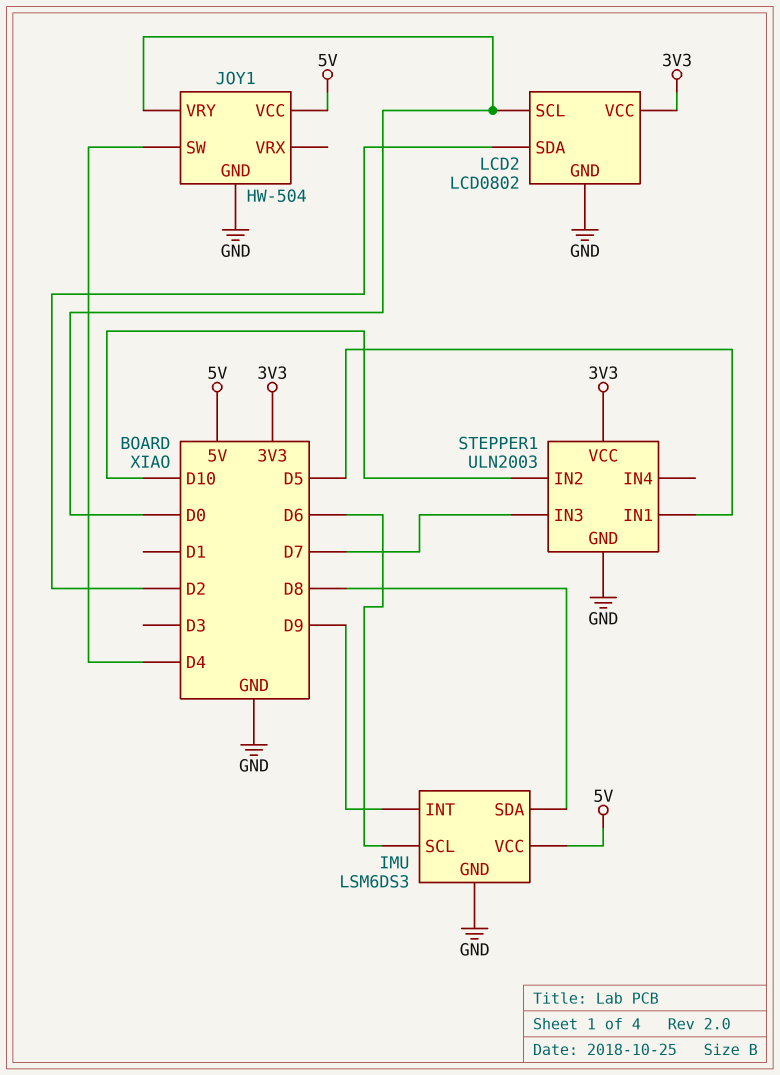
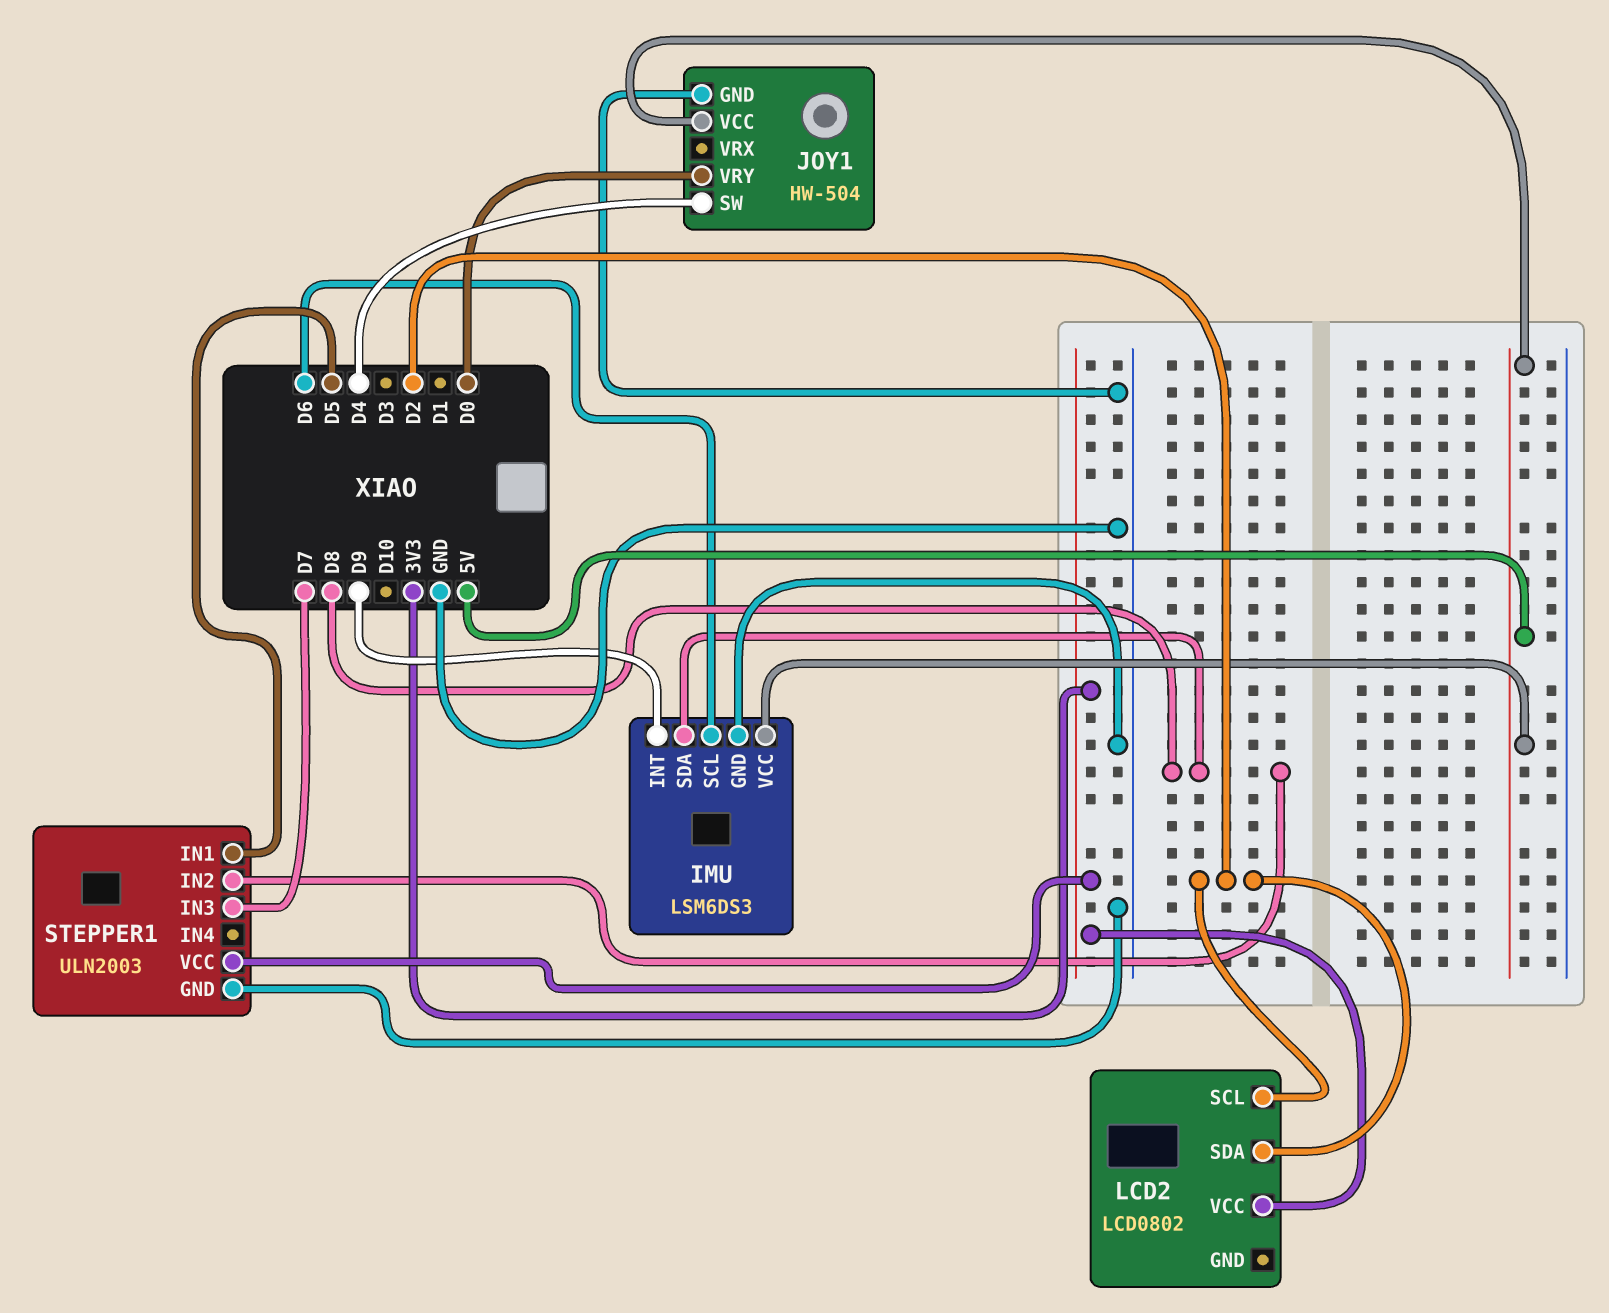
LCD2 pin GND: GND -> none
LCD2 pin SCL: D0 -> D2
STEPPER1 pin IN2: D10 -> D8

